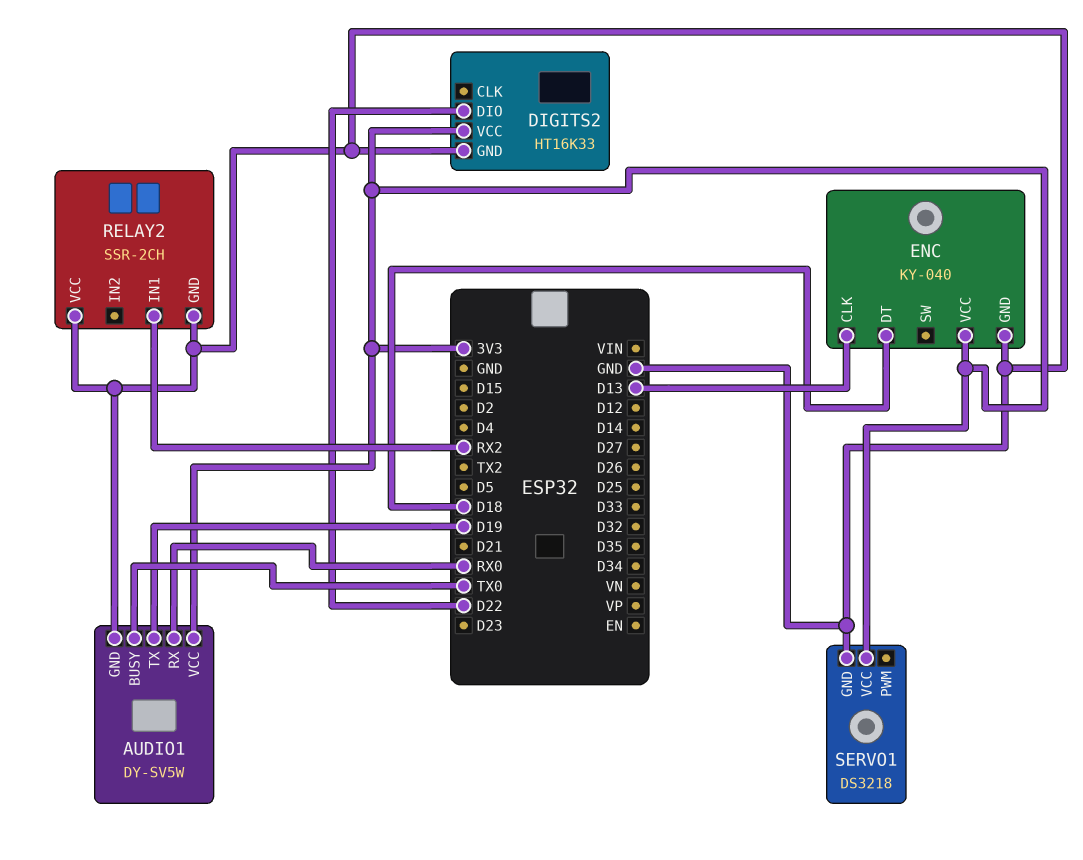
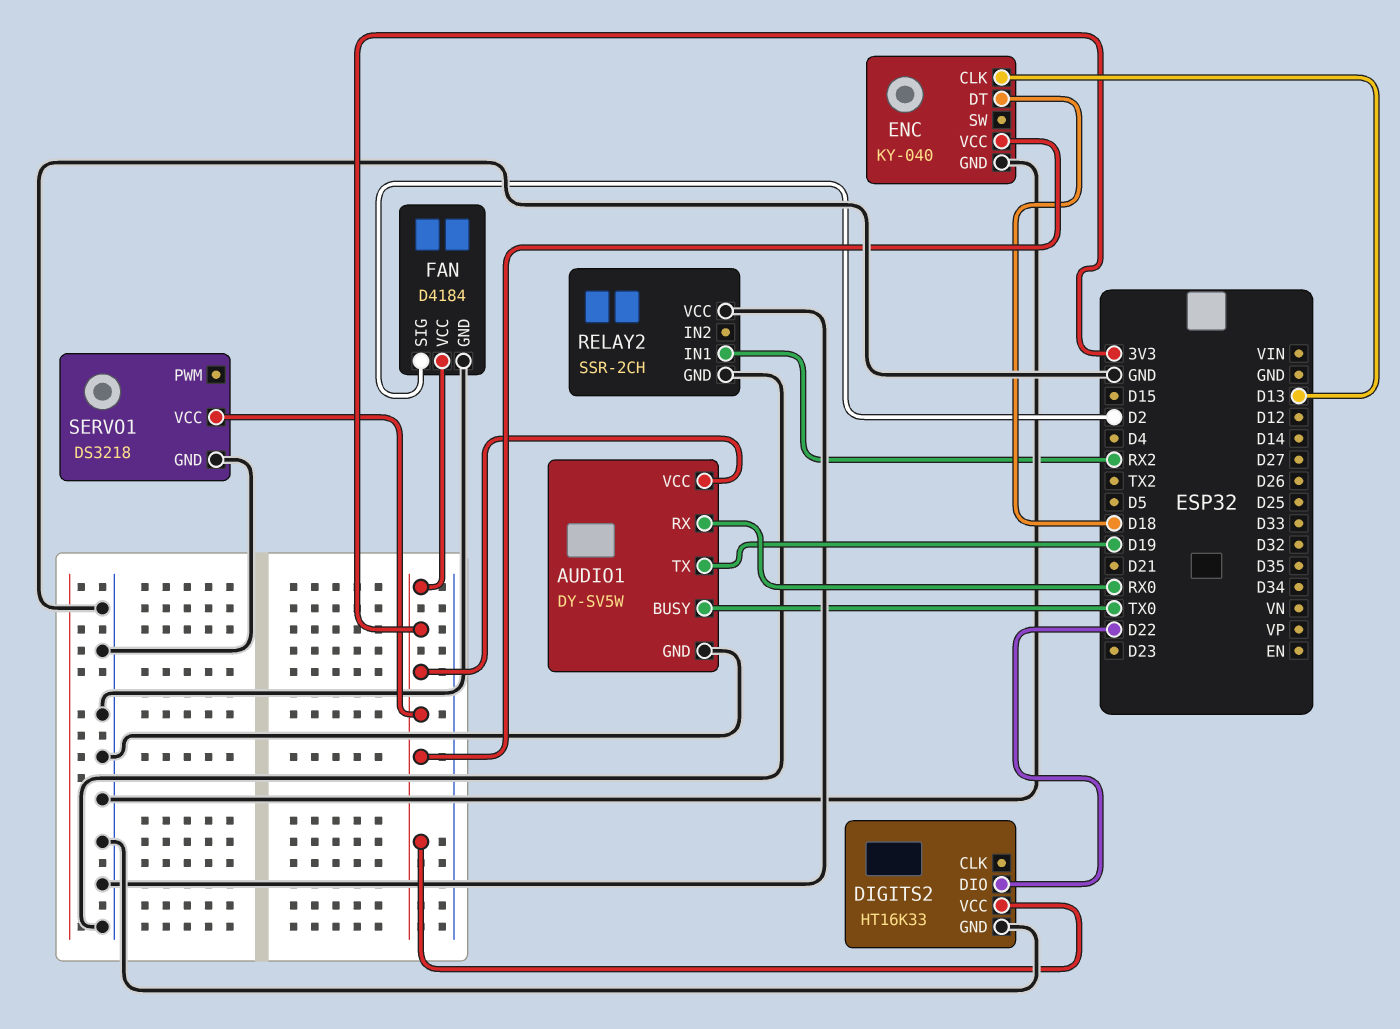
FAN: none -> D4184
FAN pin GND: none -> GND
FAN pin SIG: none -> D2
FAN pin VCC: none -> 3V3

